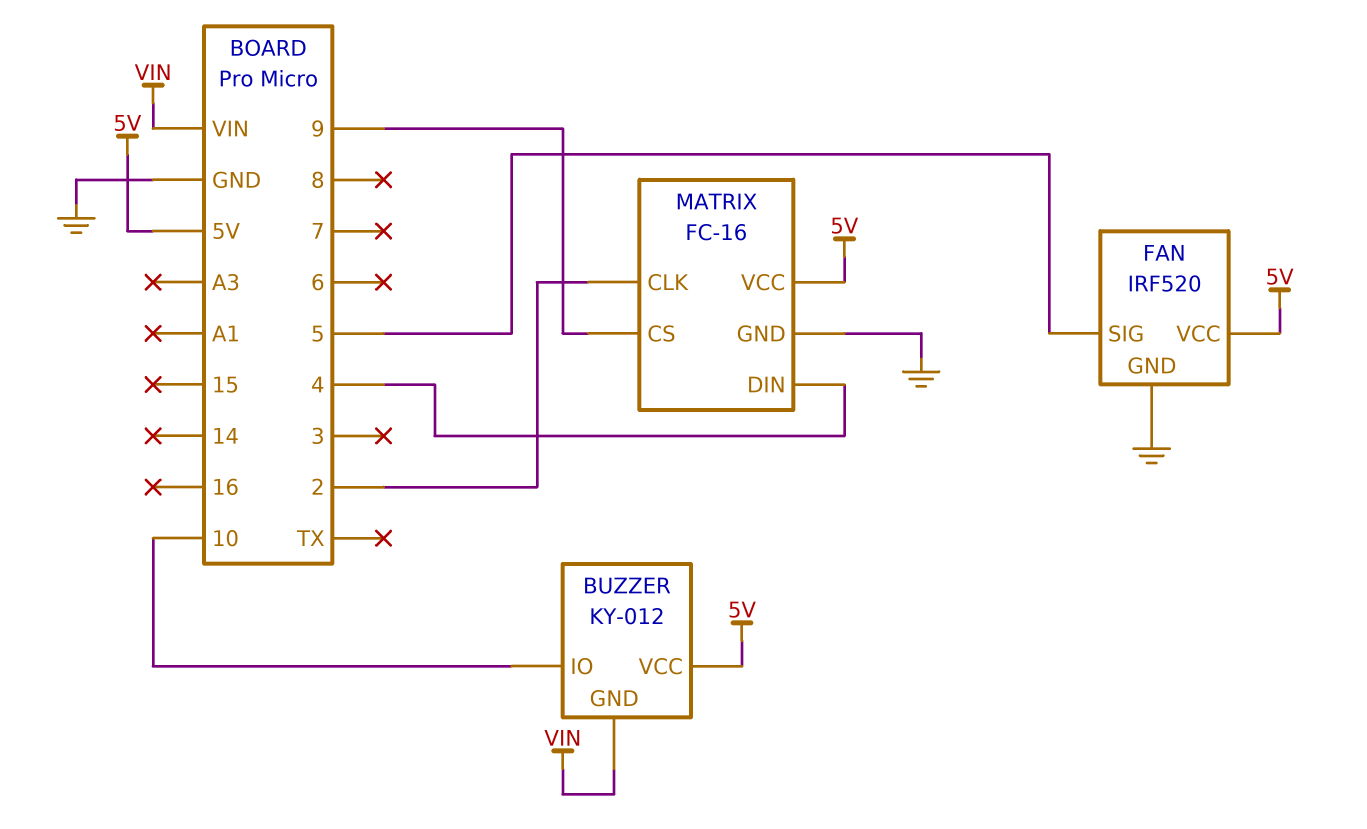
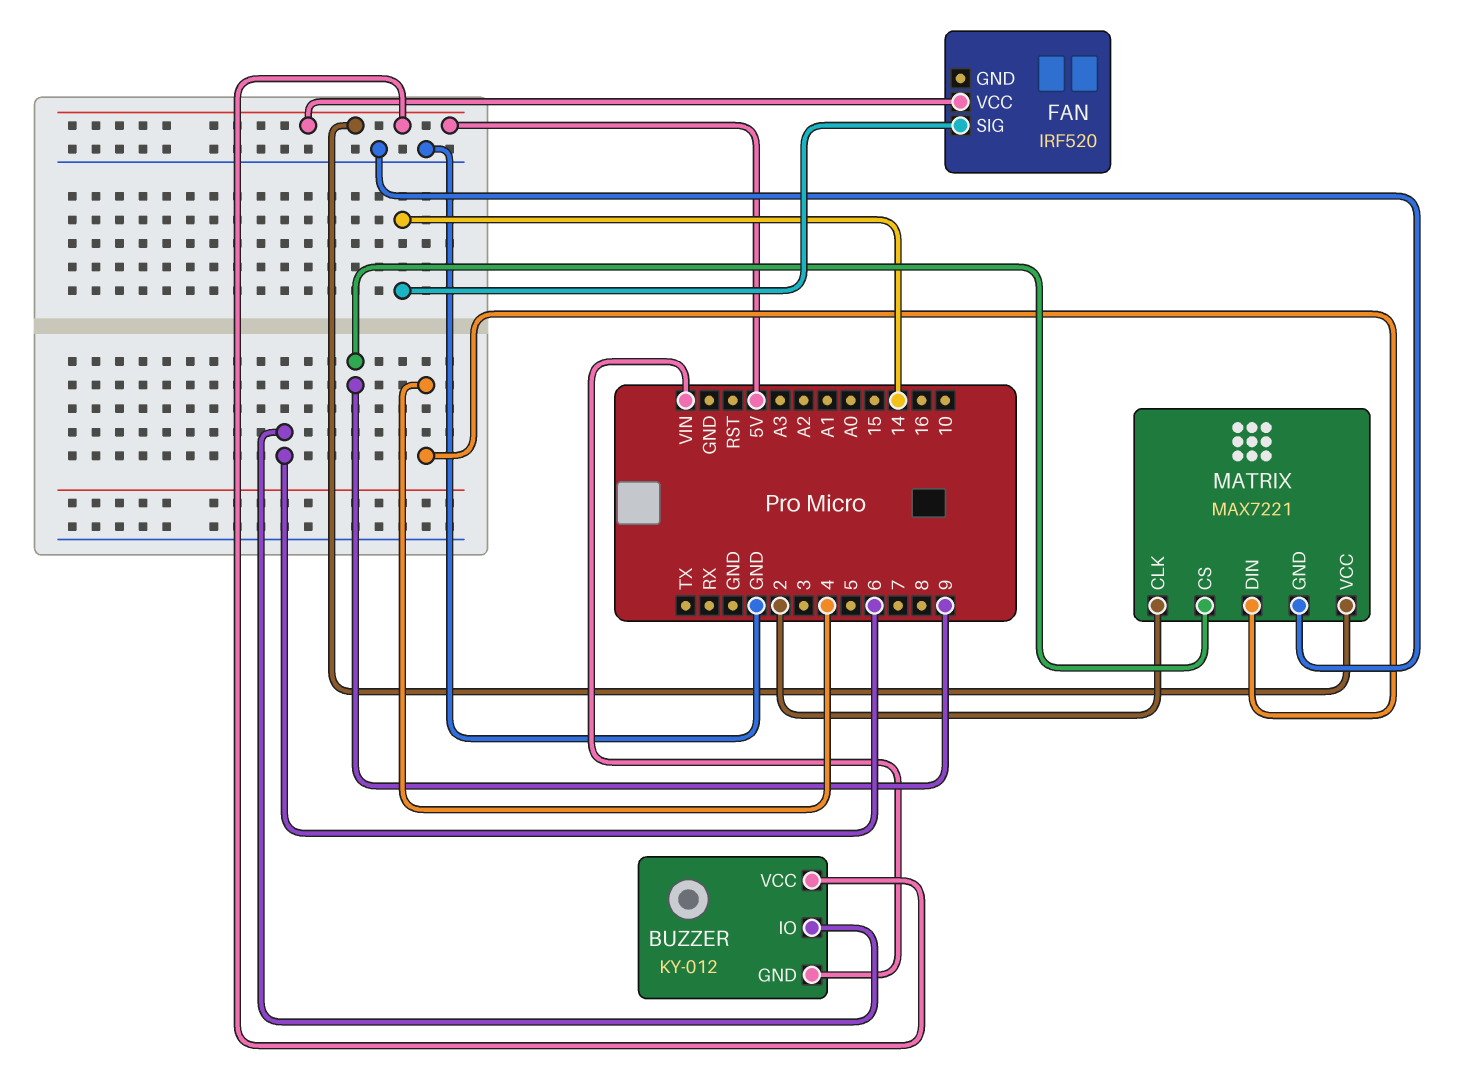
BUZZER pin IO: 10 -> 6
FAN pin GND: GND -> none
FAN pin SIG: 5 -> 14
MATRIX: FC-16 -> MAX7221

